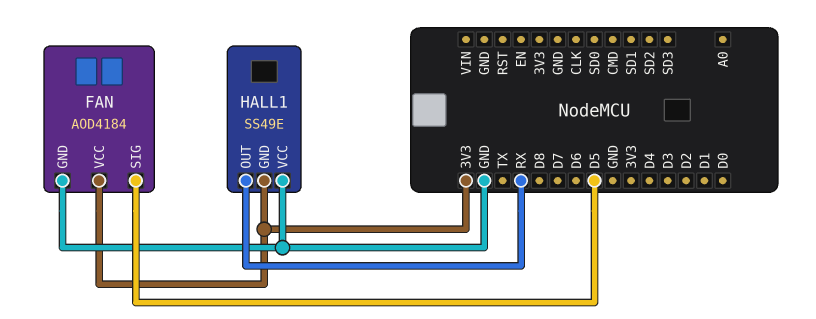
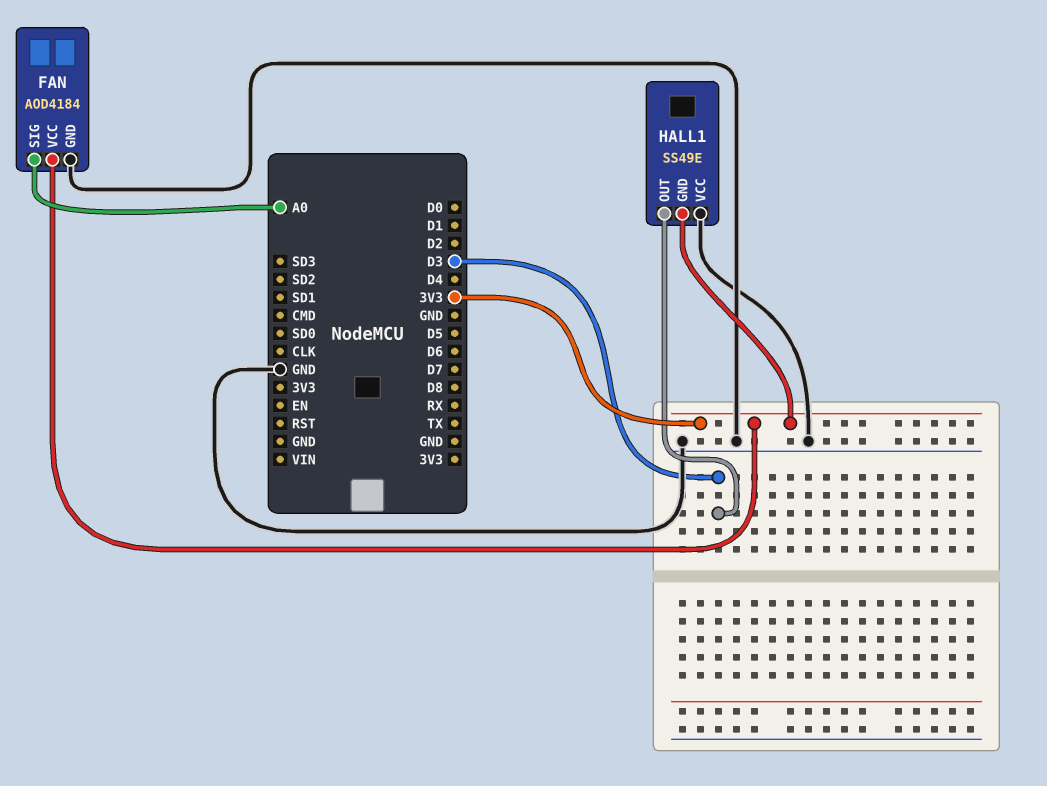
FAN pin SIG: D5 -> A0
HALL1 pin OUT: RX -> D3

